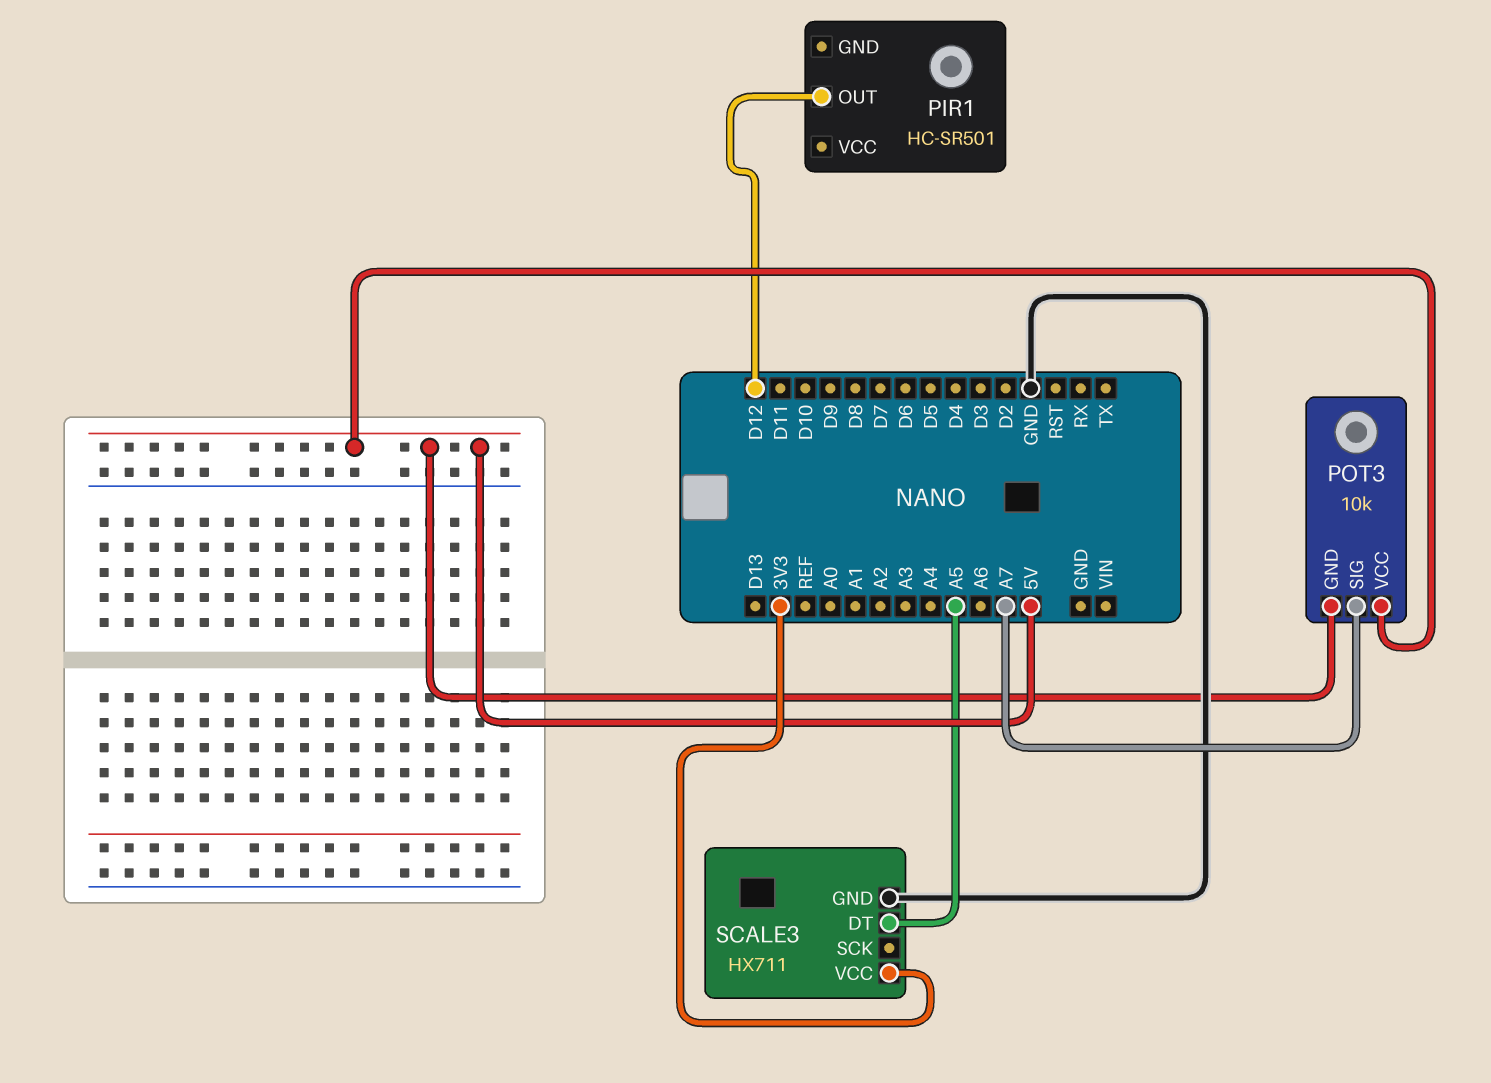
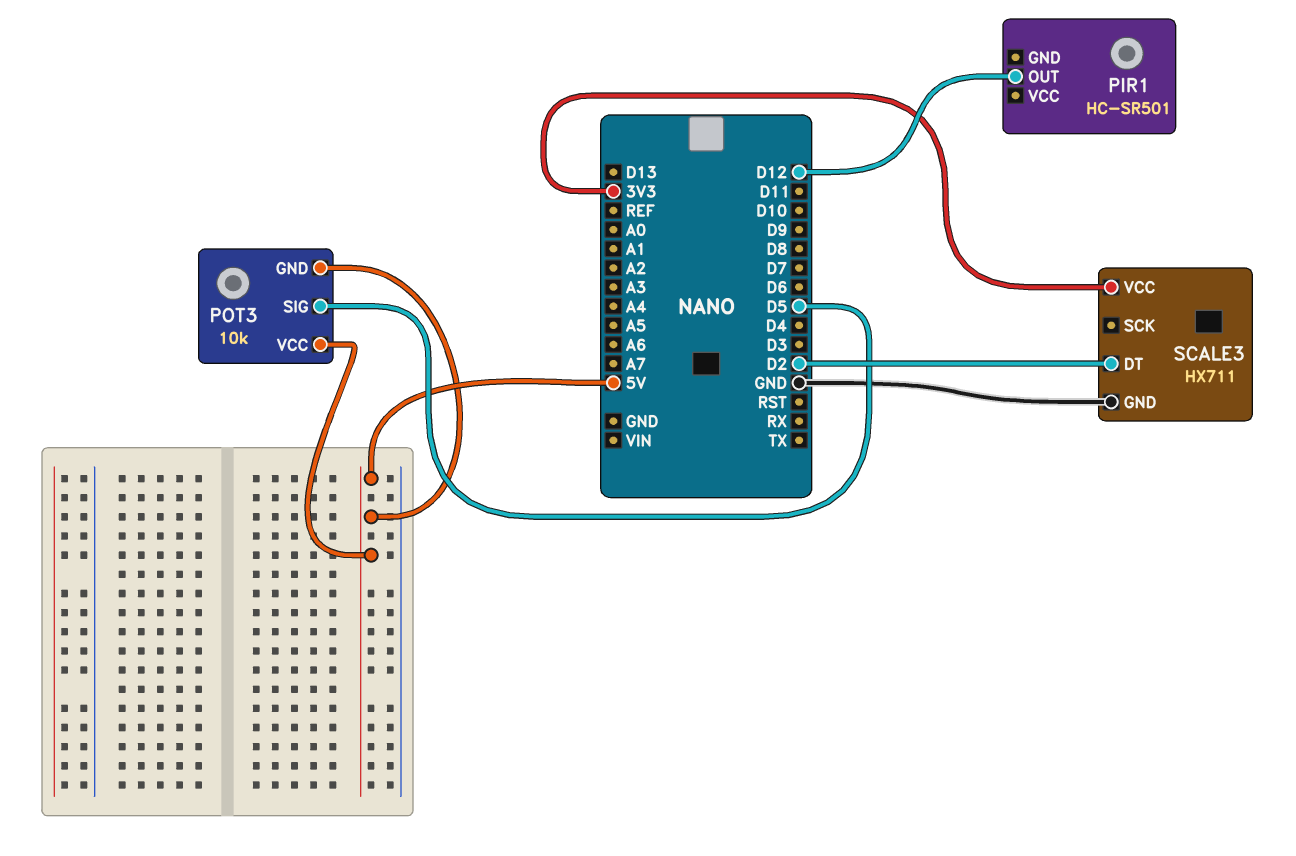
POT3 pin SIG: A7 -> D5
SCALE3 pin DT: A5 -> D2

